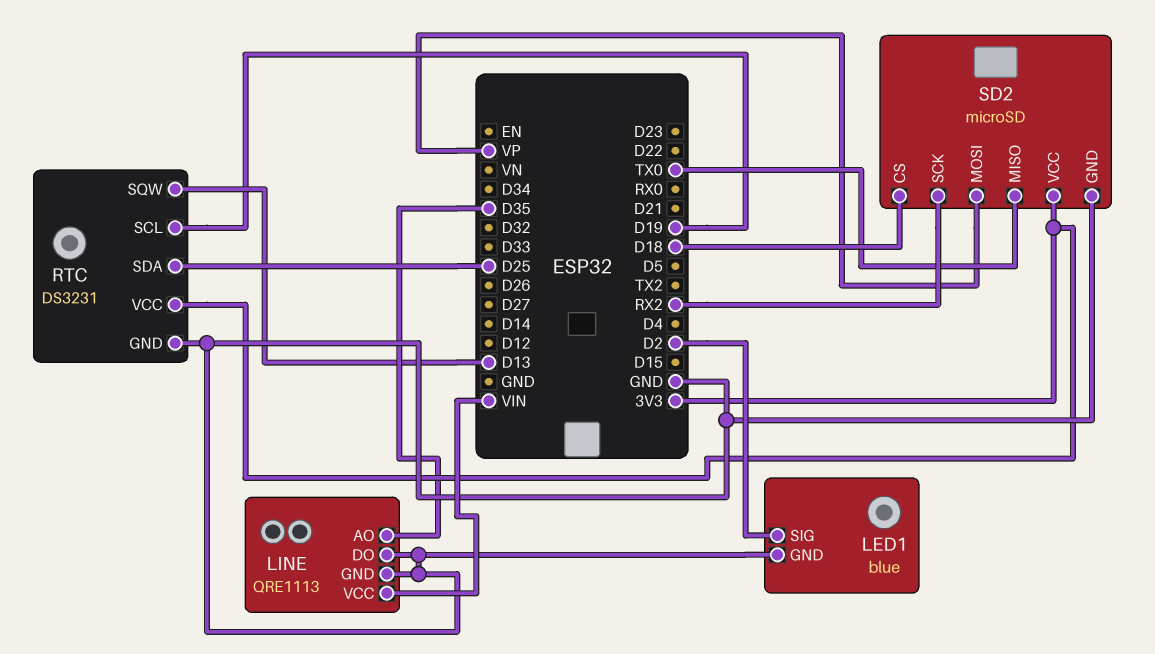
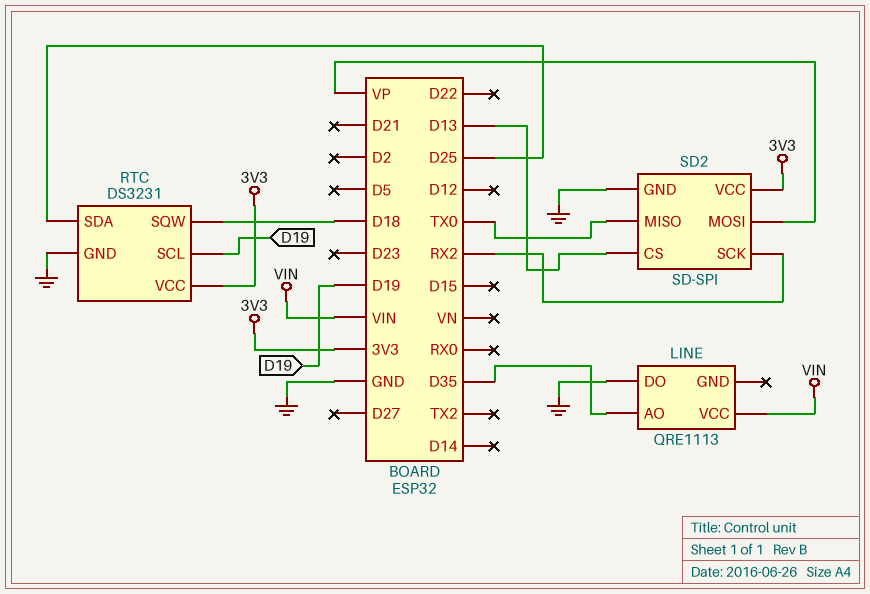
LED1: blue -> none
LED1 pin GND: GND -> none
LED1 pin SIG: D2 -> none
LINE pin GND: GND -> none
RTC pin SQW: D13 -> D18
SD2: microSD -> SD-SPI
SD2 pin CS: D18 -> D13

